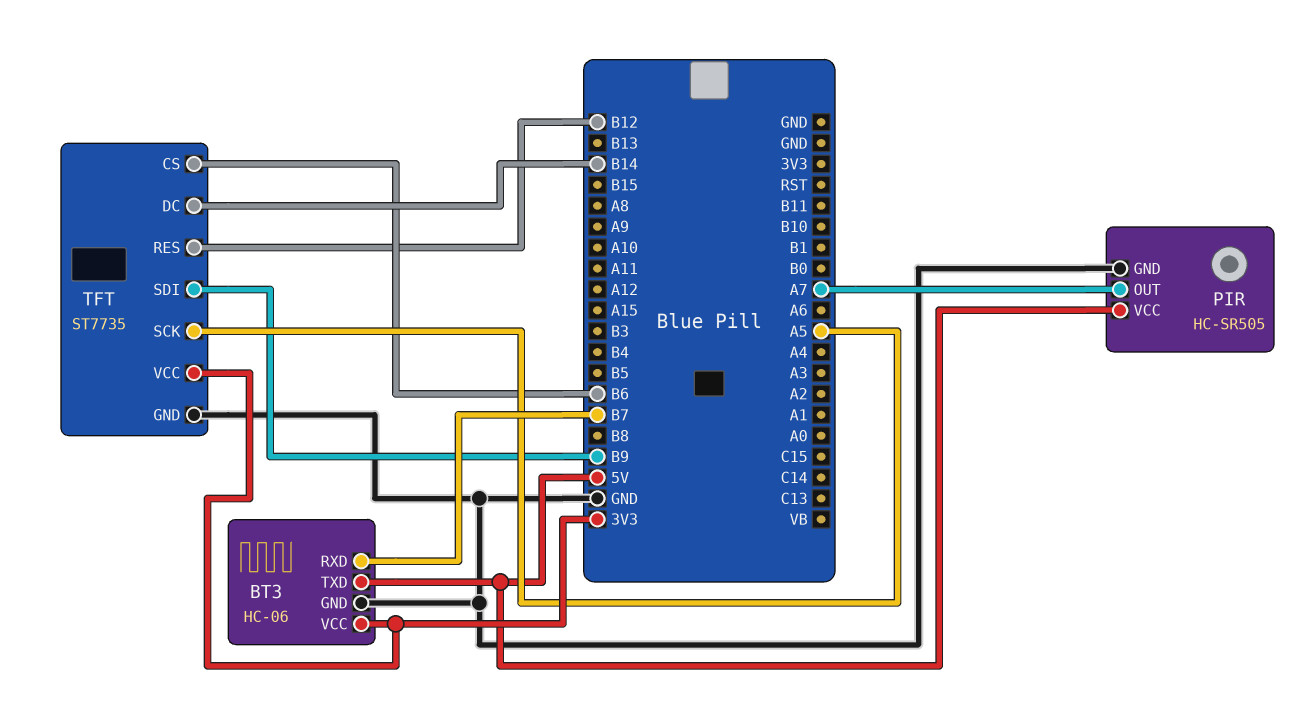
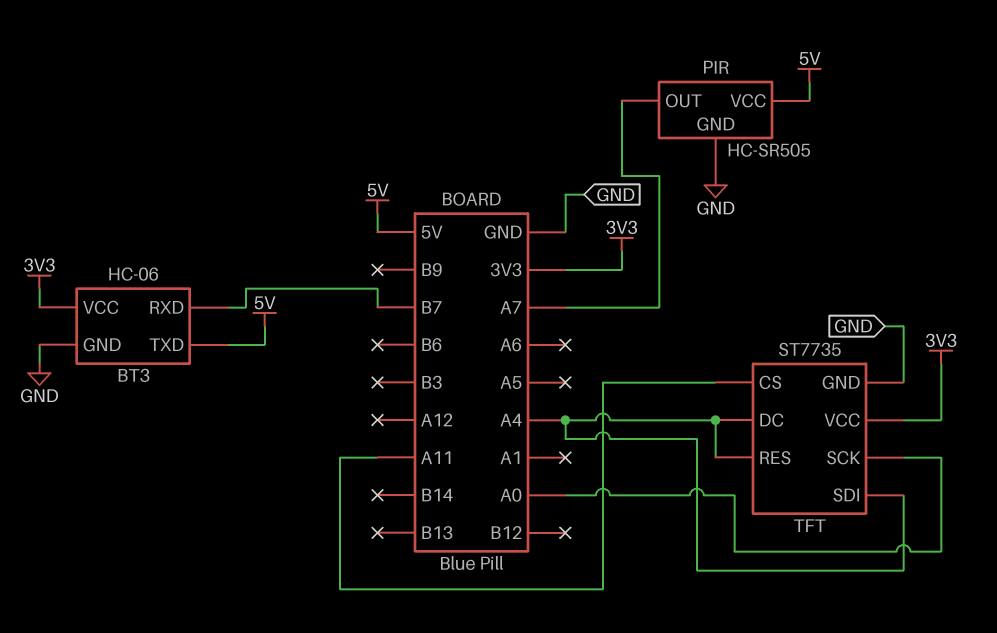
TFT pin CS: B6 -> A11
TFT pin DC: B14 -> A4
TFT pin RES: B12 -> A4
TFT pin SCK: A5 -> A0
TFT pin SDI: B9 -> A4

